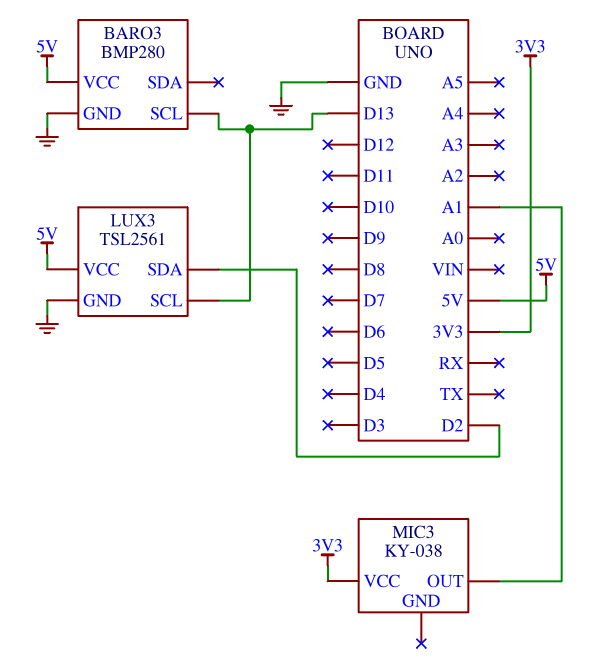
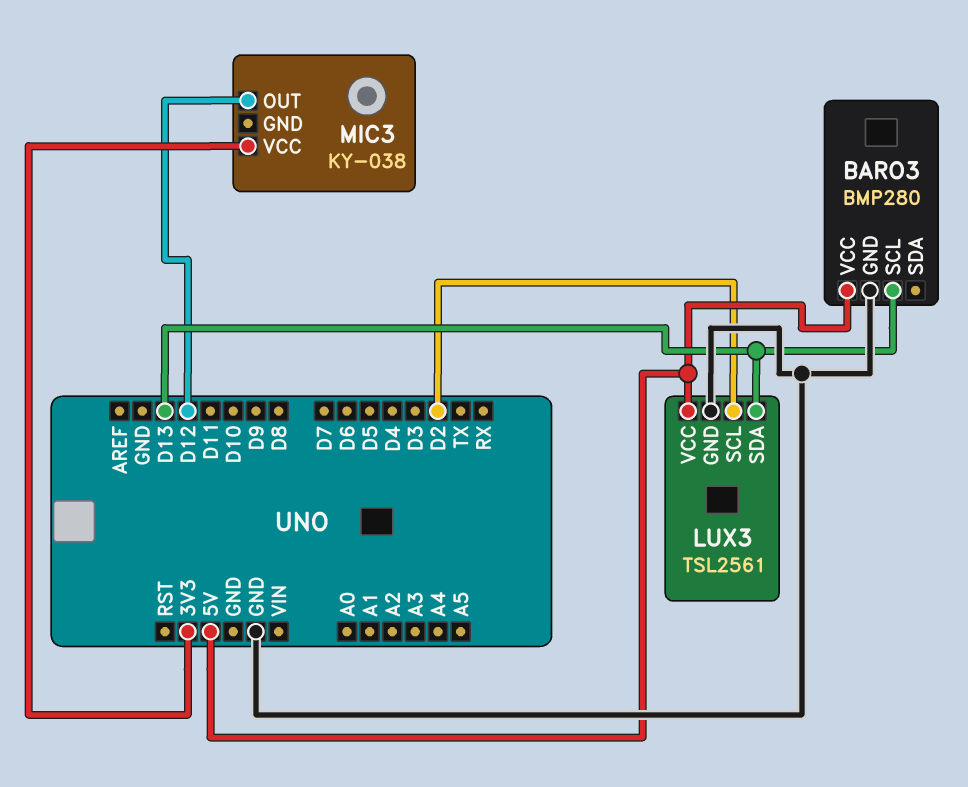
LUX3 pin SCL: D13 -> D2
LUX3 pin SDA: D2 -> D13
MIC3 pin OUT: A1 -> D12

